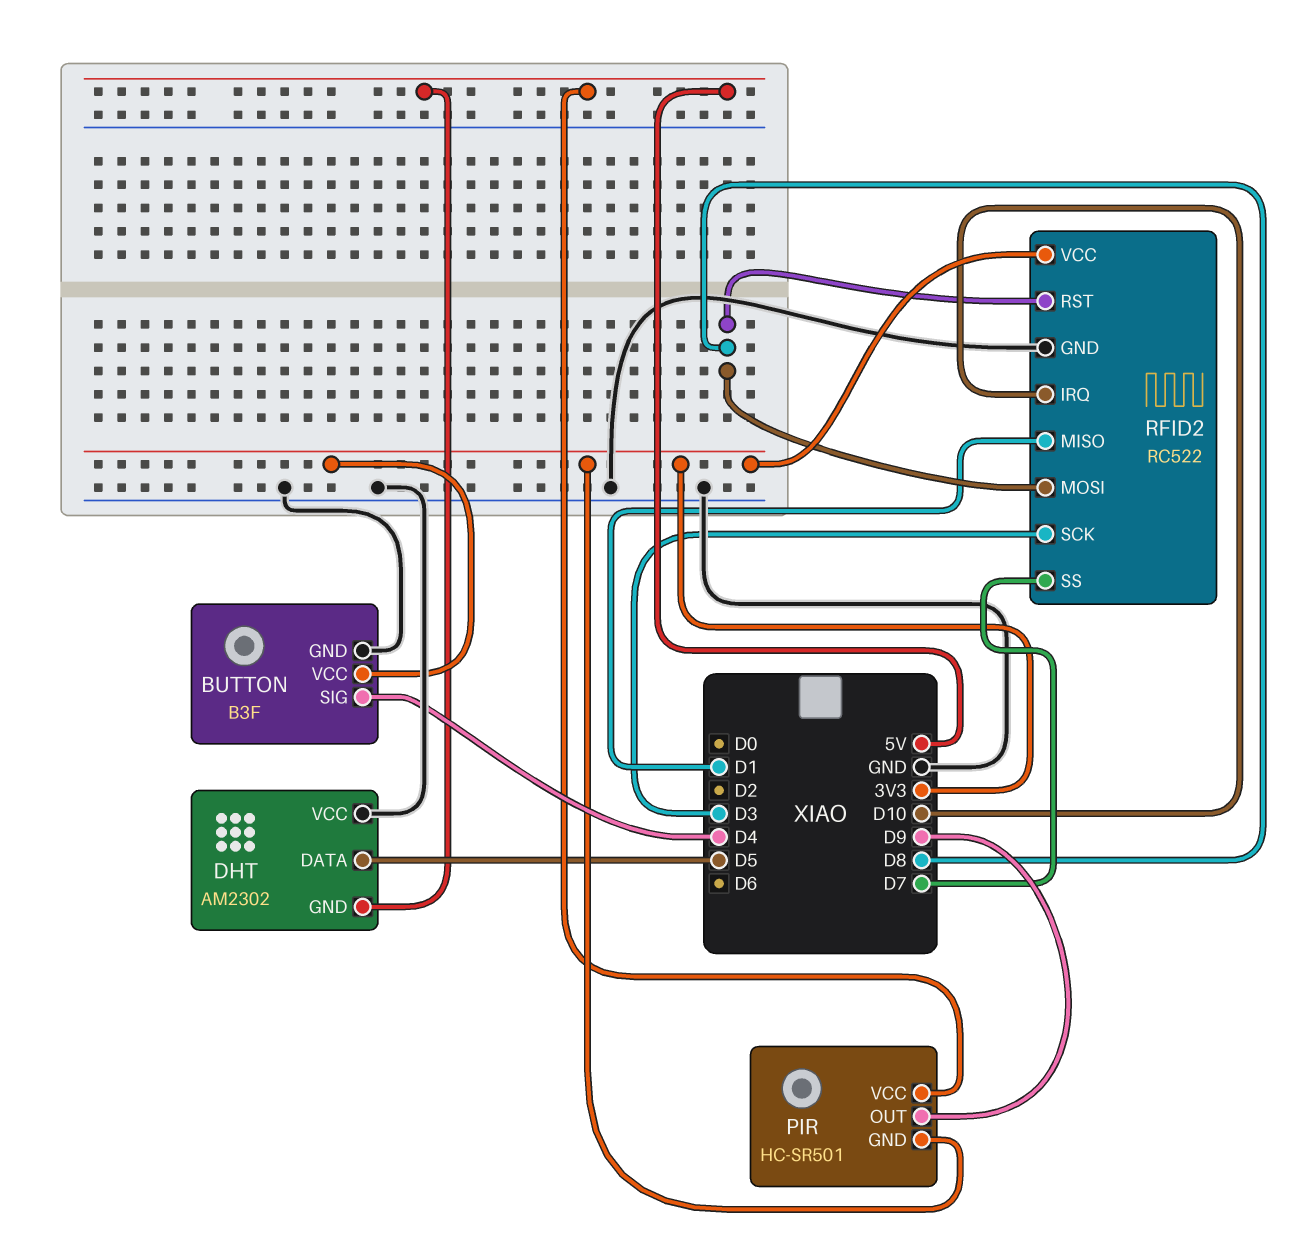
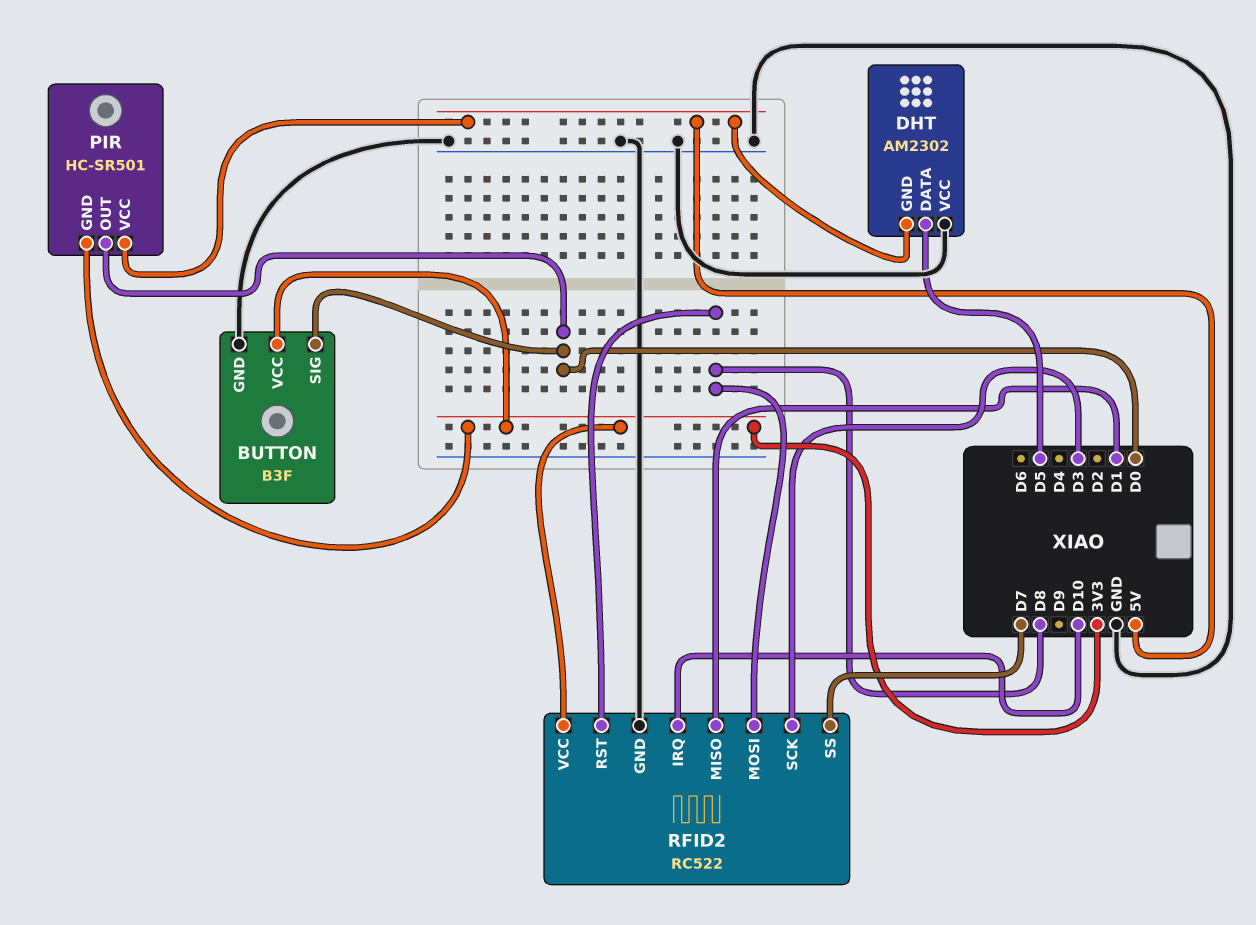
BUTTON pin SIG: D4 -> D0
PIR pin OUT: D9 -> D0

